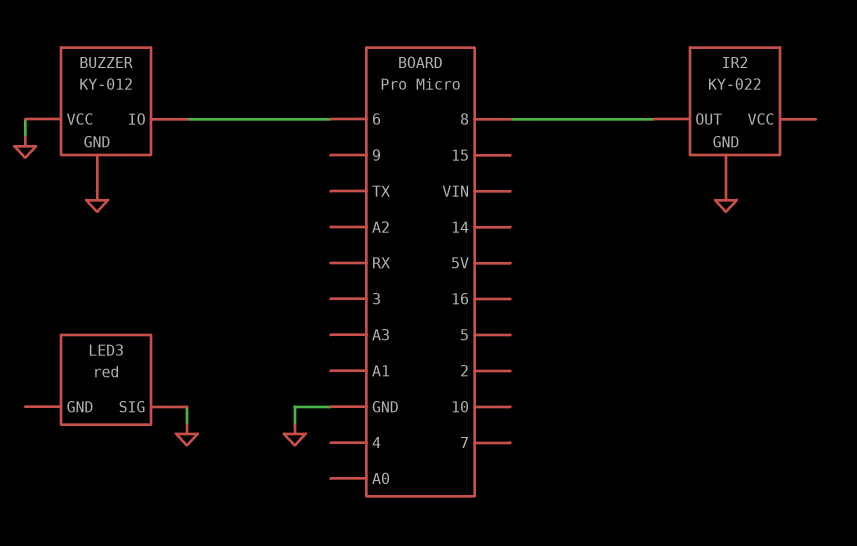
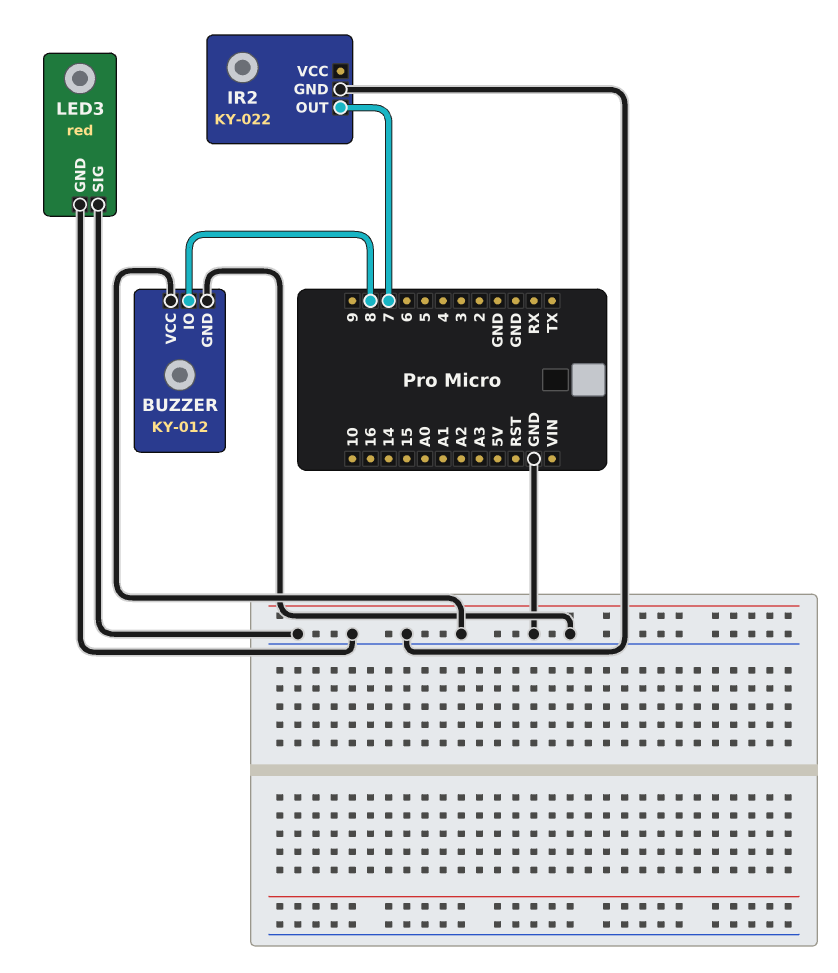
BUZZER pin IO: 6 -> 8
IR2 pin OUT: 8 -> 7
LED3 pin GND: none -> GND

